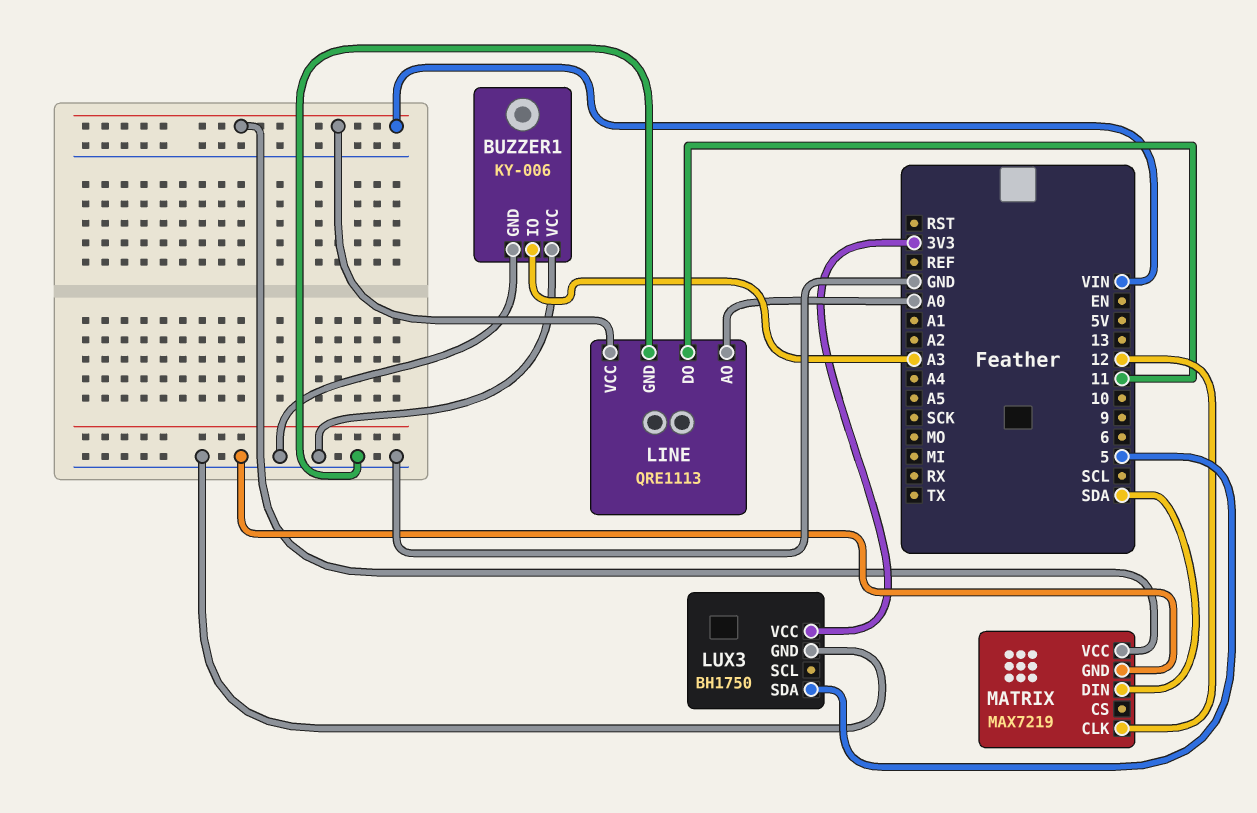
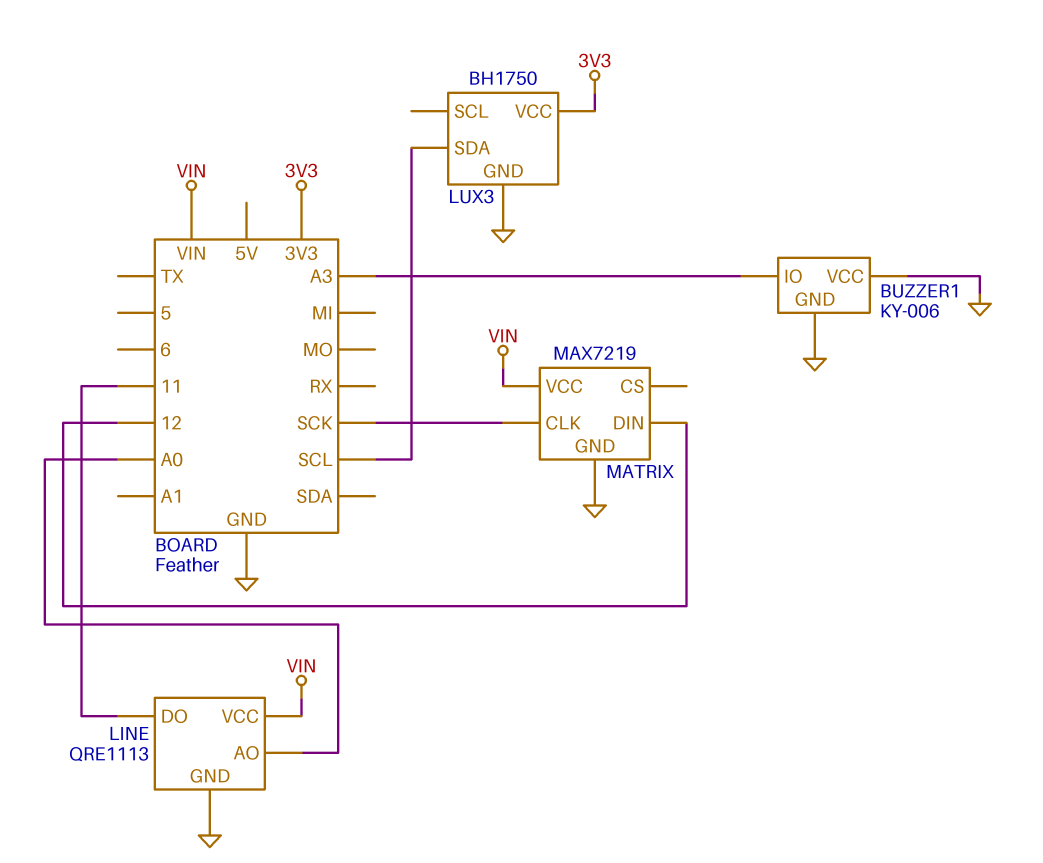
LUX3 pin SDA: 5 -> SCL
MATRIX pin CLK: 12 -> SCK
MATRIX pin DIN: SDA -> 12

